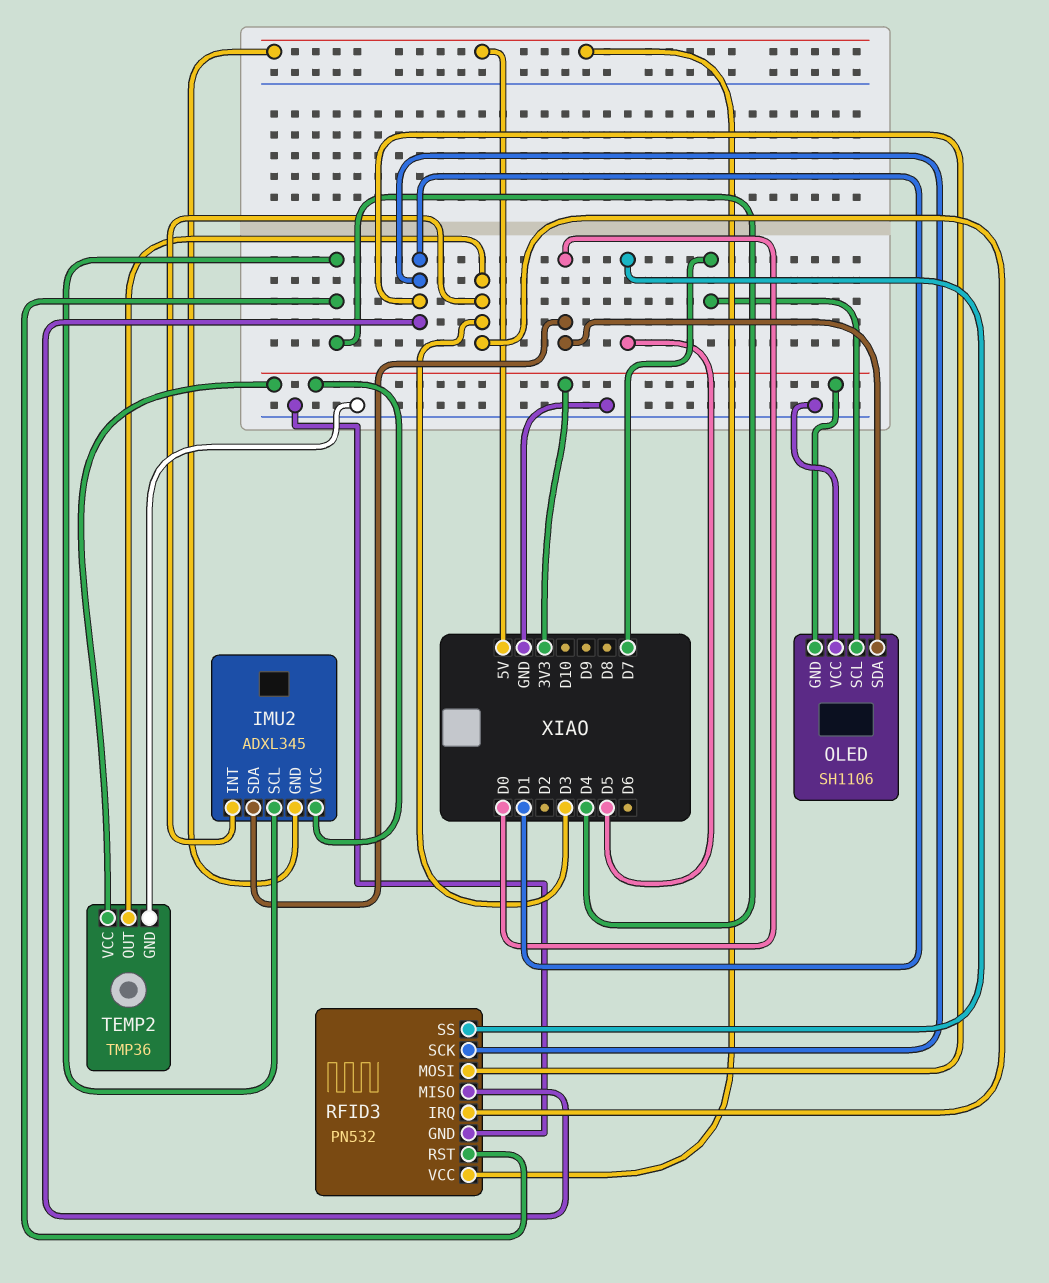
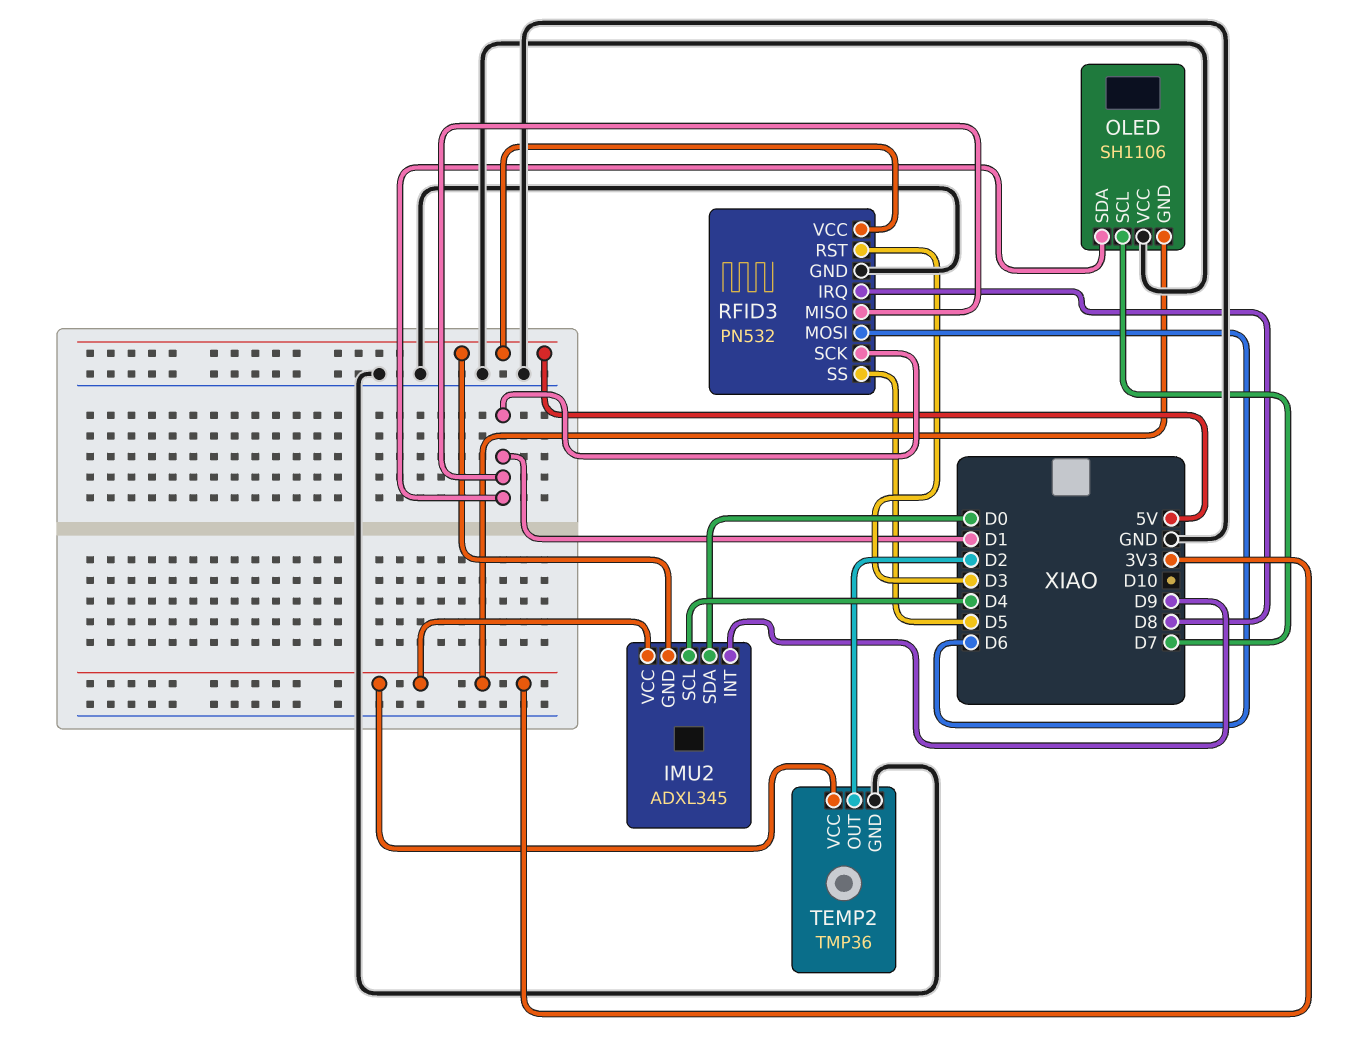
IMU2 pin INT: D3 -> D9
OLED pin SDA: D0 -> D1
RFID3 pin IRQ: D3 -> D8
RFID3 pin MOSI: D1 -> D6
RFID3 pin RST: D4 -> D3
TEMP2 pin OUT: D3 -> D2

